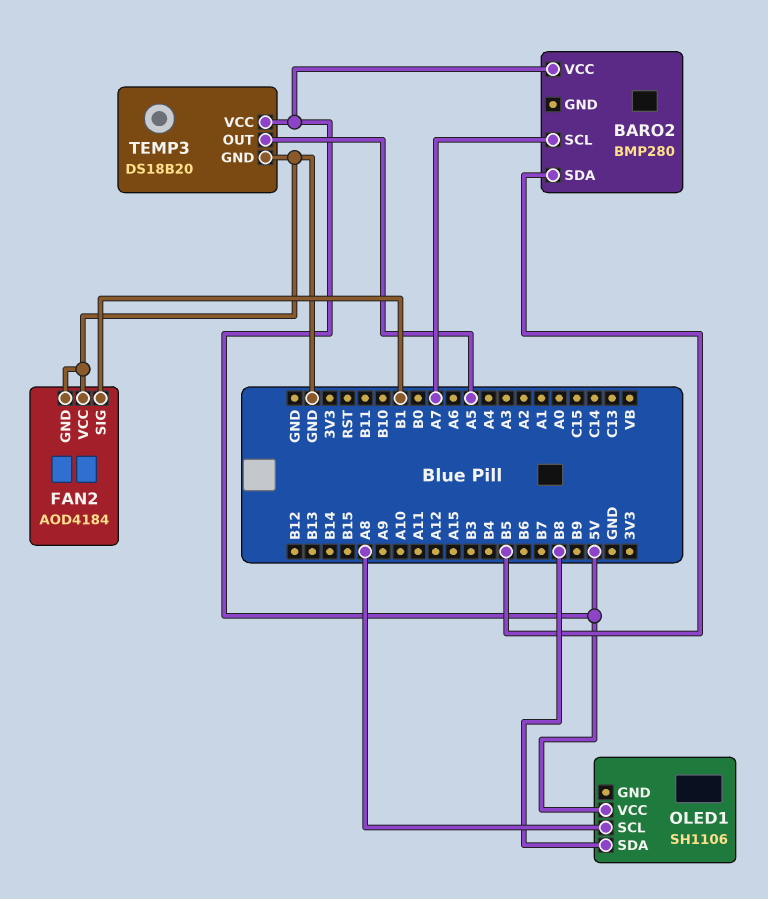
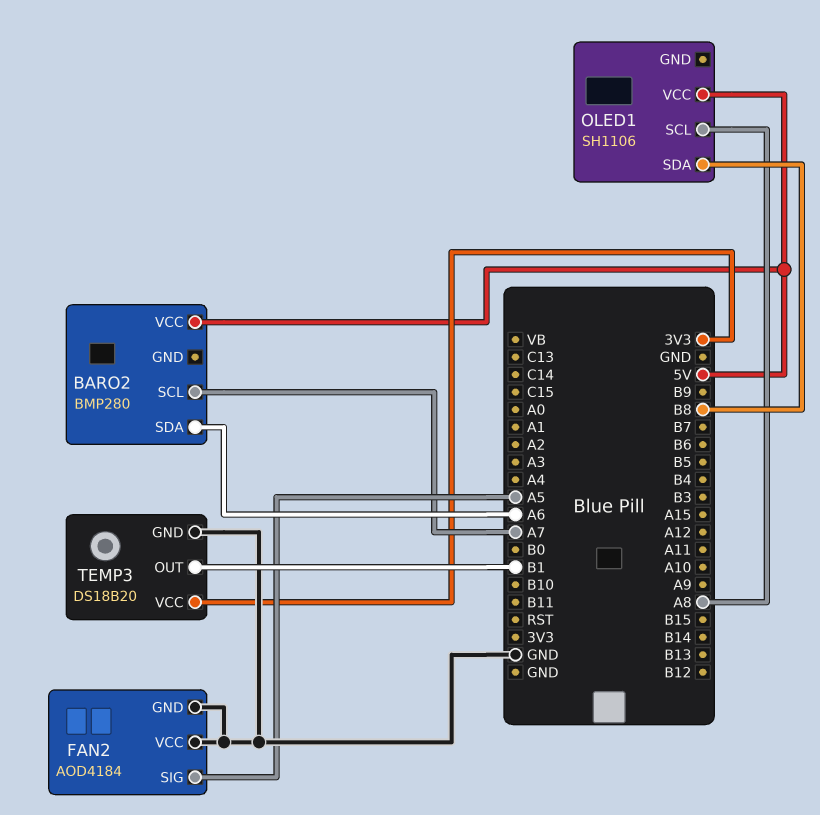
BARO2 pin SDA: B5 -> A6
FAN2 pin SIG: B1 -> A5
TEMP3 pin OUT: A5 -> B1
TEMP3 pin VCC: 5V -> 3V3

